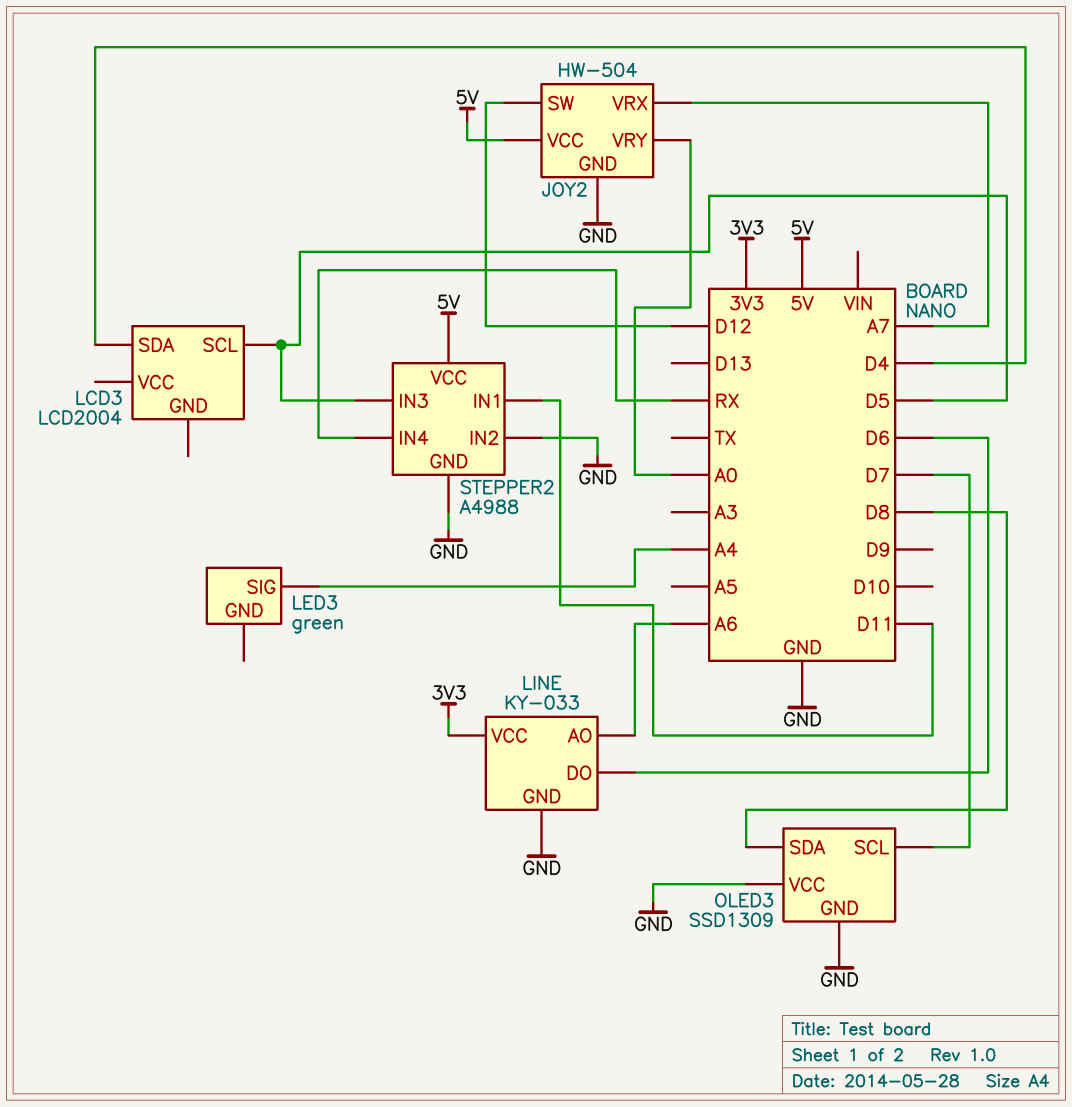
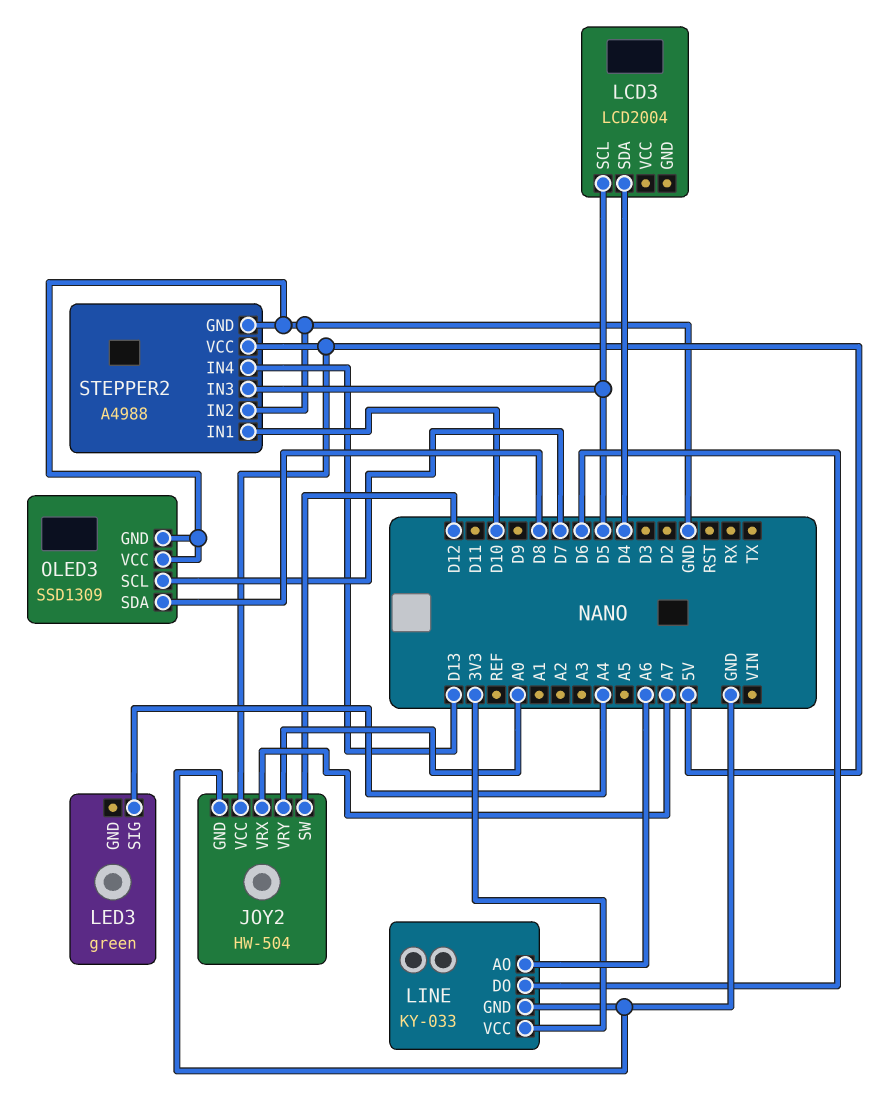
STEPPER2 pin IN1: D11 -> D10
STEPPER2 pin IN4: RX -> D13

